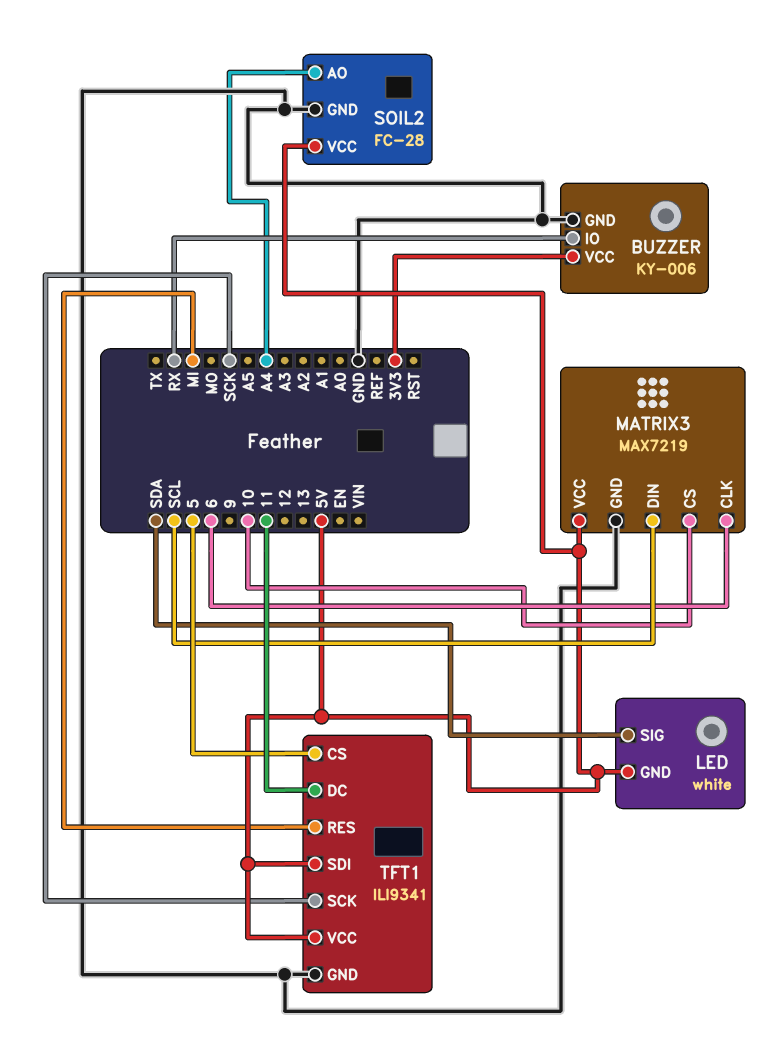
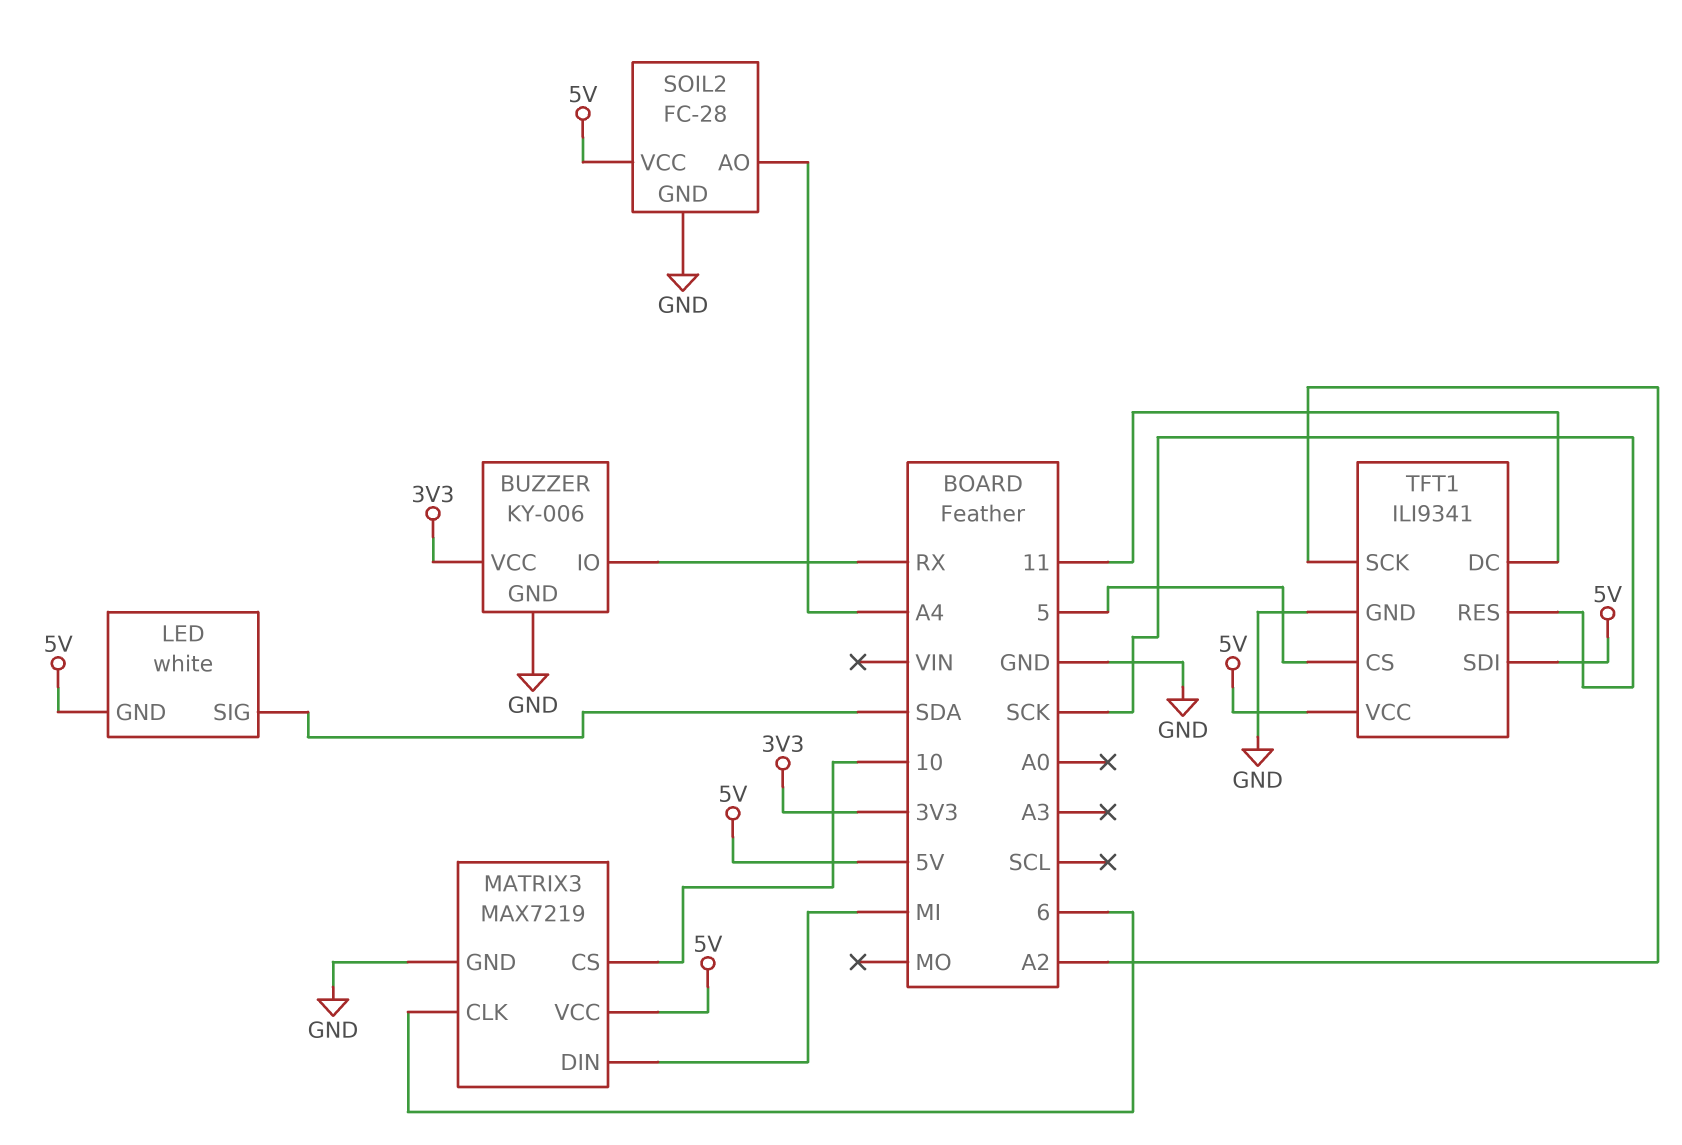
MATRIX3 pin DIN: SCL -> MI
TFT1 pin RES: MI -> SCK
TFT1 pin SCK: SCK -> A2

